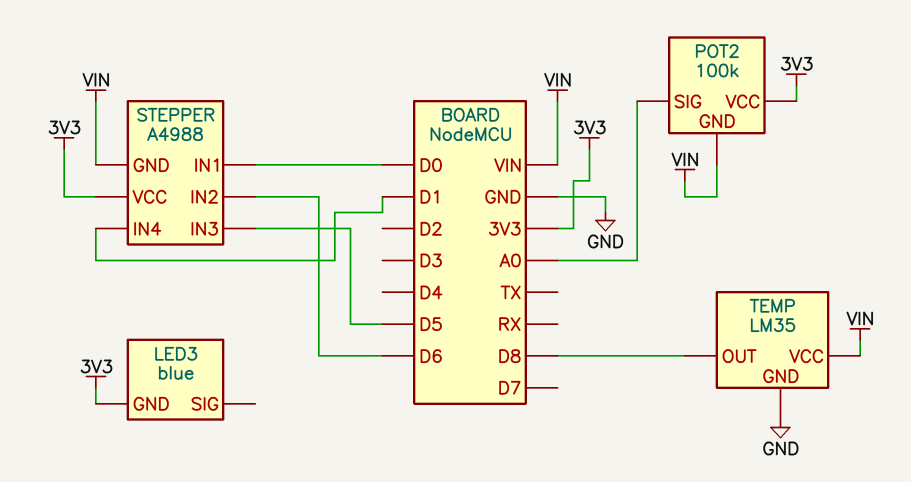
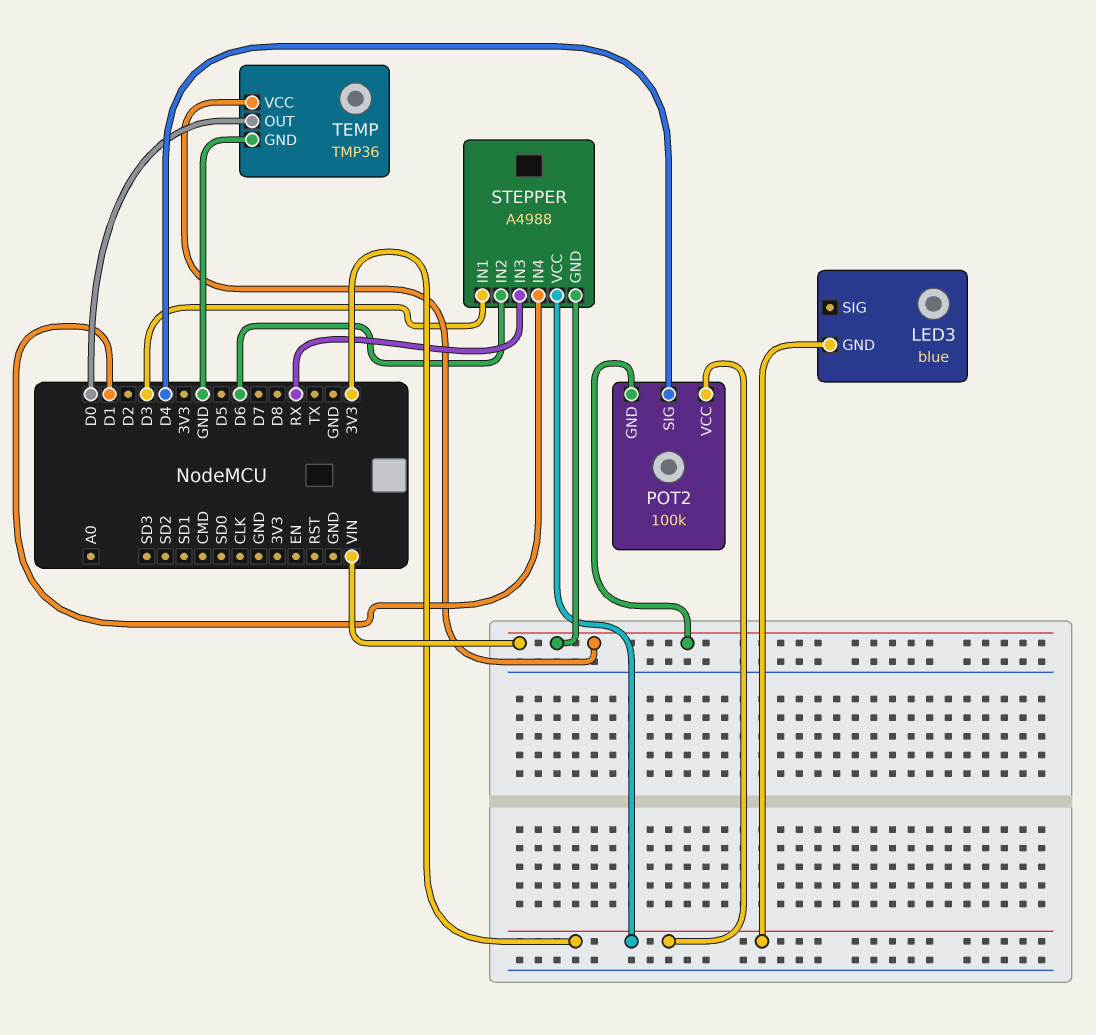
POT2 pin SIG: A0 -> D4
STEPPER pin IN1: D0 -> D3
STEPPER pin IN3: D5 -> RX
TEMP: LM35 -> TMP36
TEMP pin OUT: D8 -> D0

